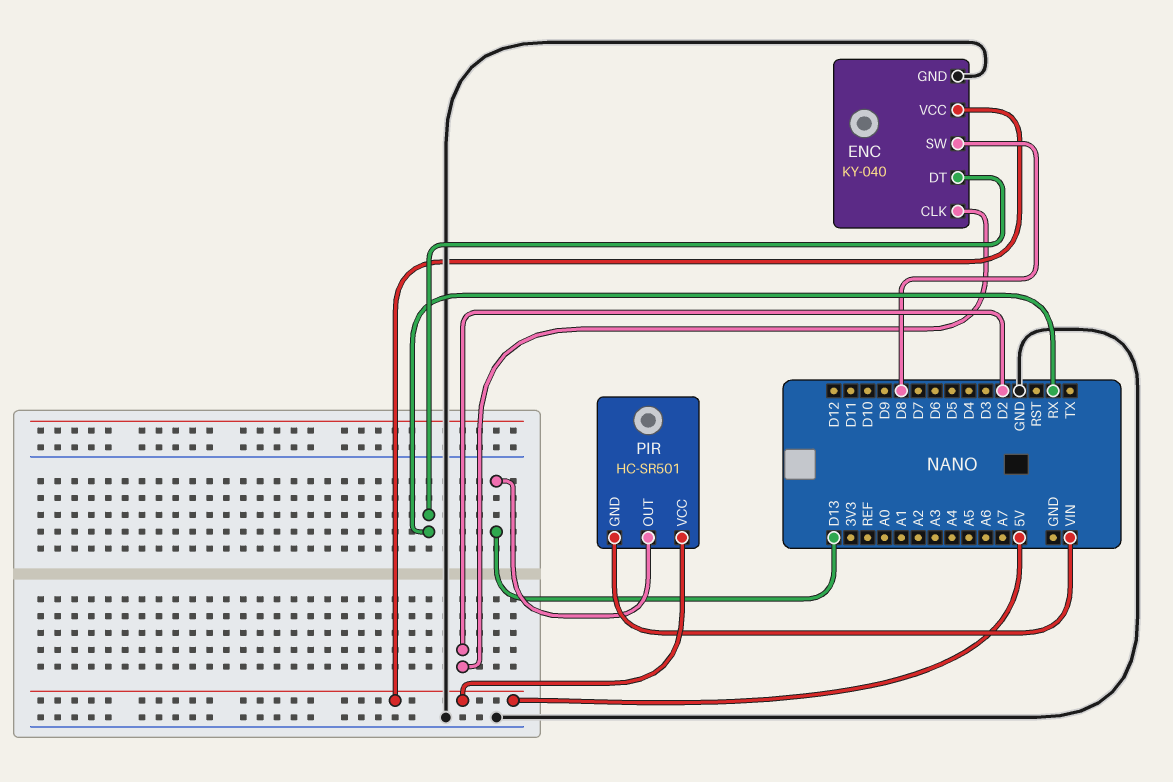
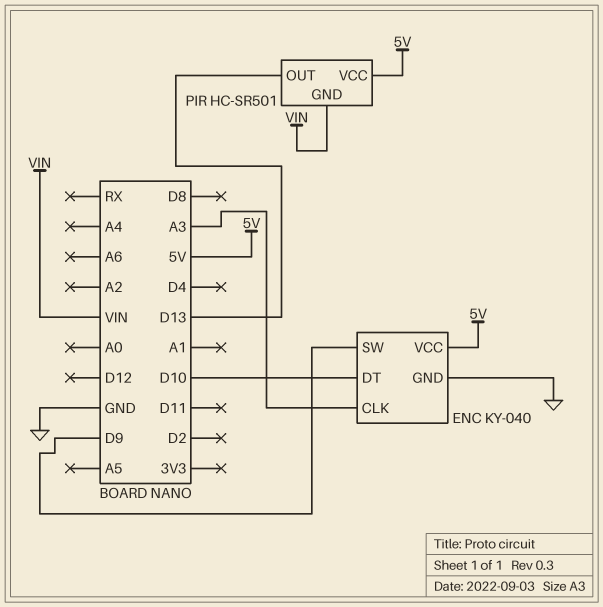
ENC pin CLK: D2 -> A3
ENC pin DT: RX -> D10
ENC pin SW: D8 -> D9

